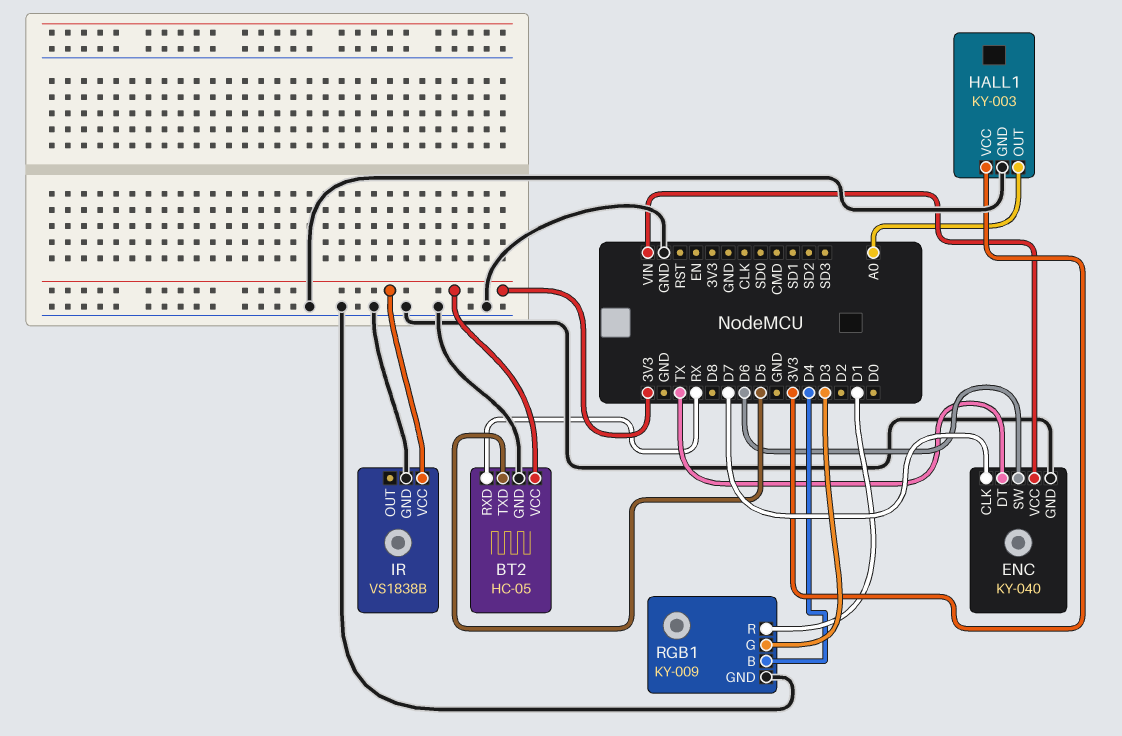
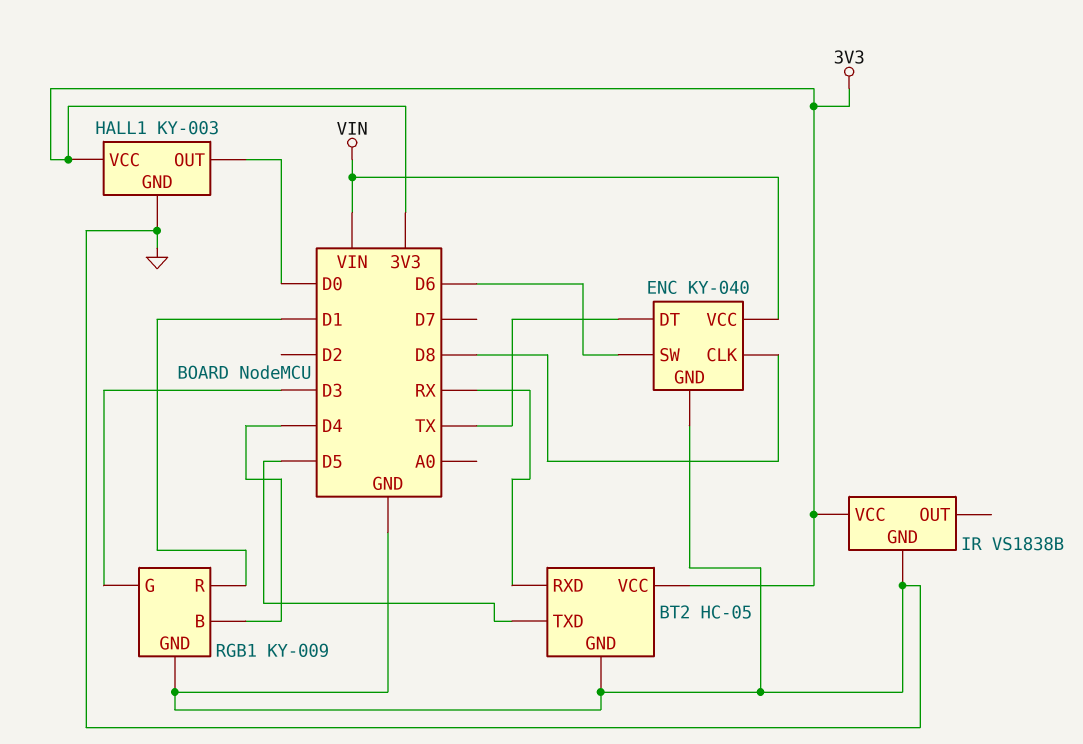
ENC pin CLK: D7 -> D8
HALL1 pin OUT: A0 -> D0

